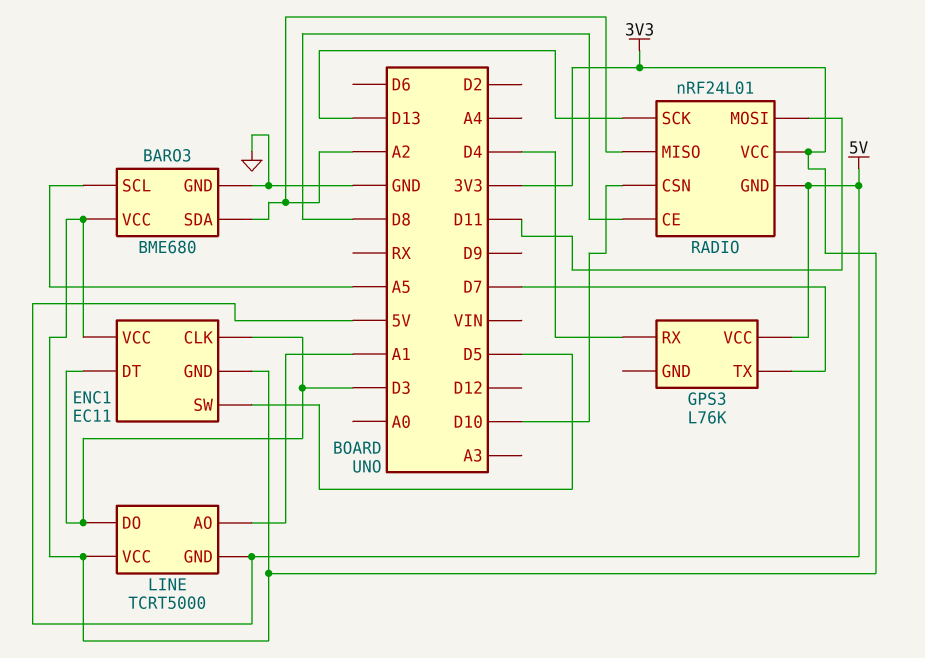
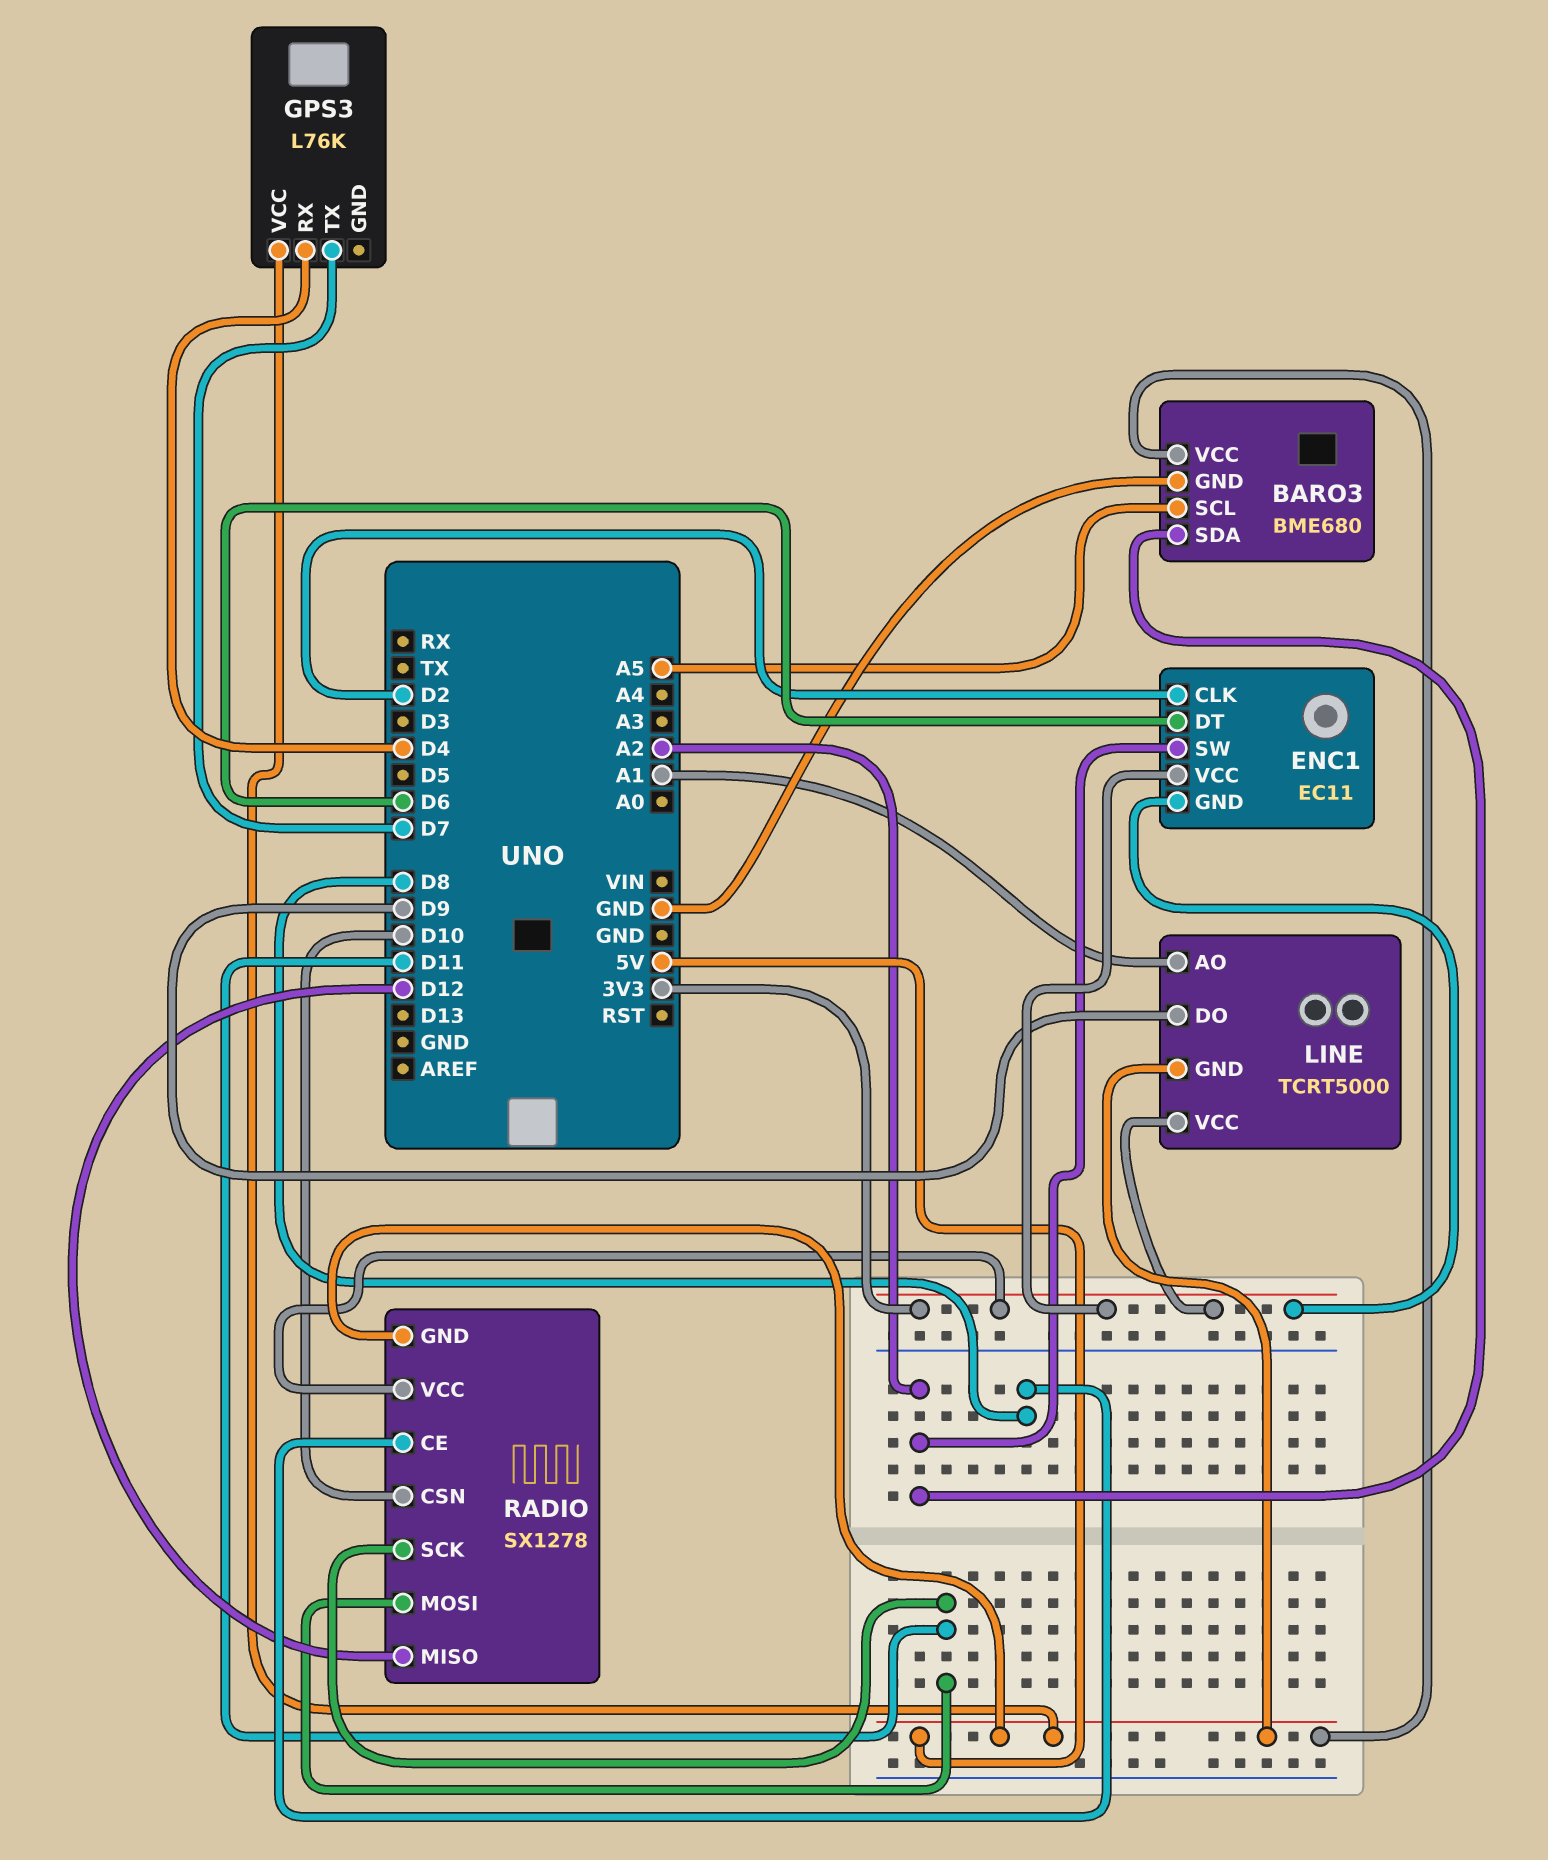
BARO3 pin VCC: 3V3 -> 5V
ENC1 pin CLK: D3 -> D2
ENC1 pin DT: D3 -> D6
ENC1 pin SW: D5 -> A2
LINE pin DO: D3 -> D9
RADIO: nRF24L01 -> SX1278
RADIO pin MISO: A2 -> D12
RADIO pin SCK: D13 -> D11

